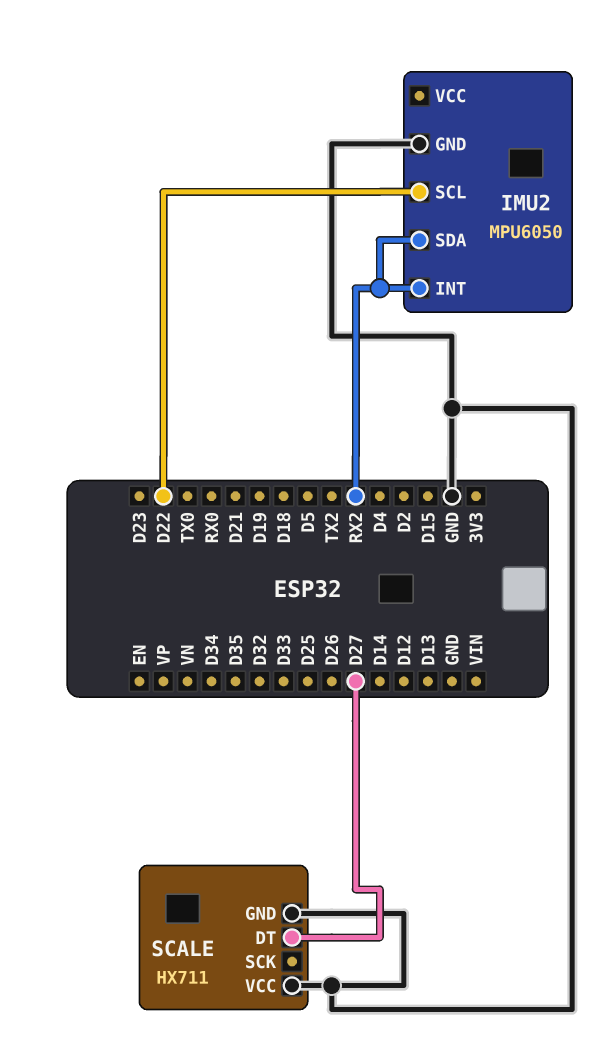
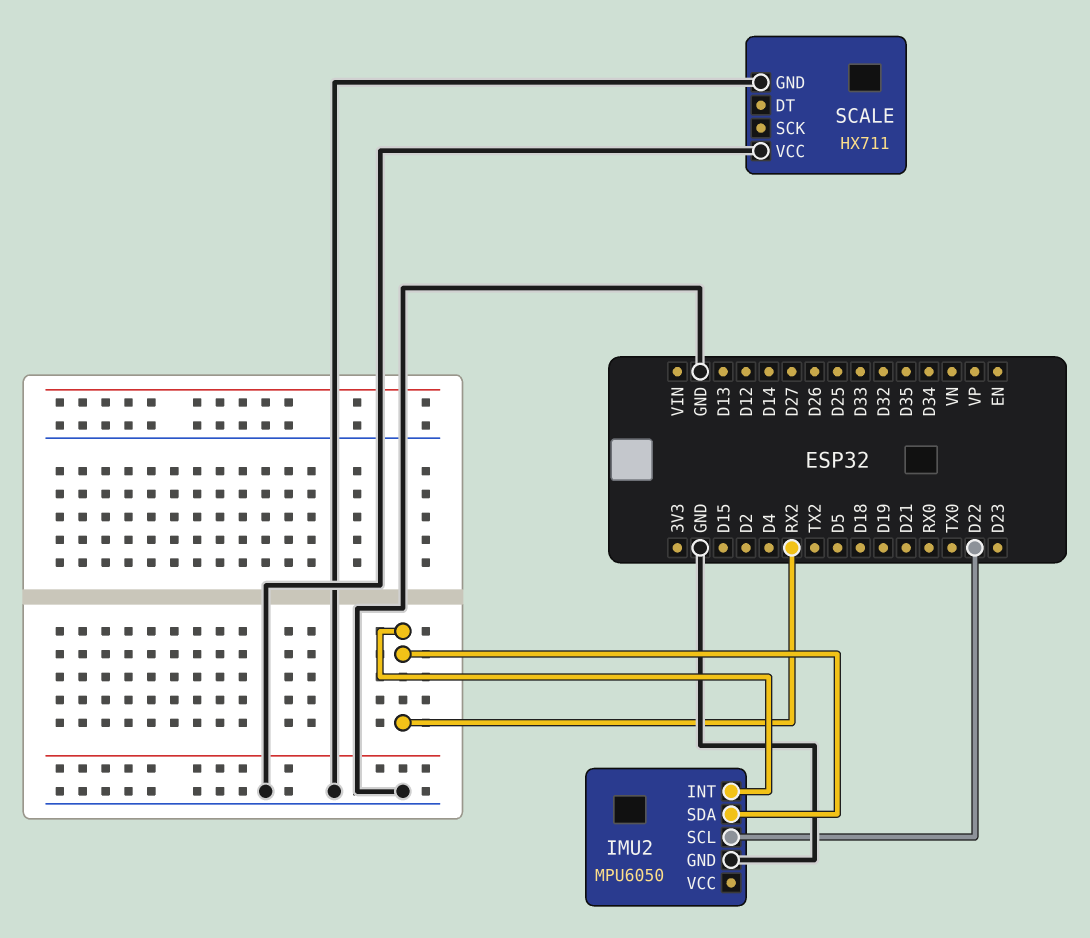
SCALE pin DT: D27 -> none

